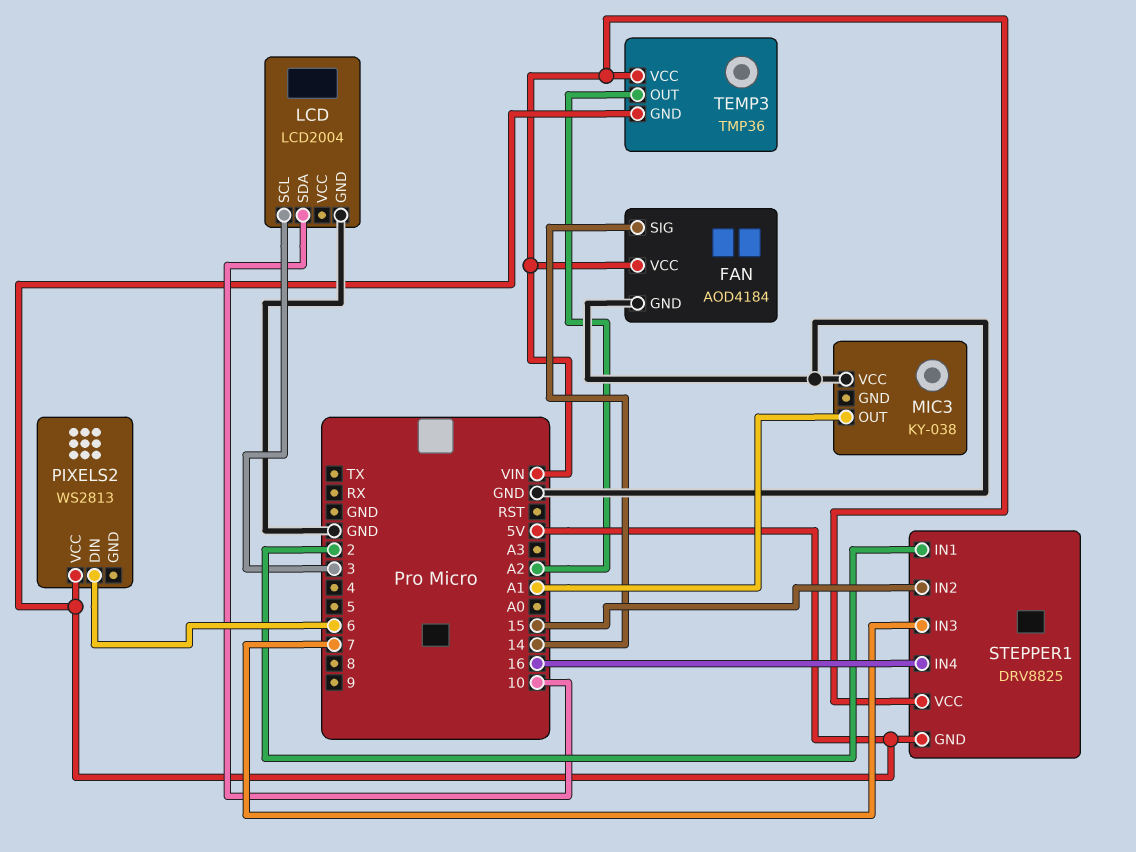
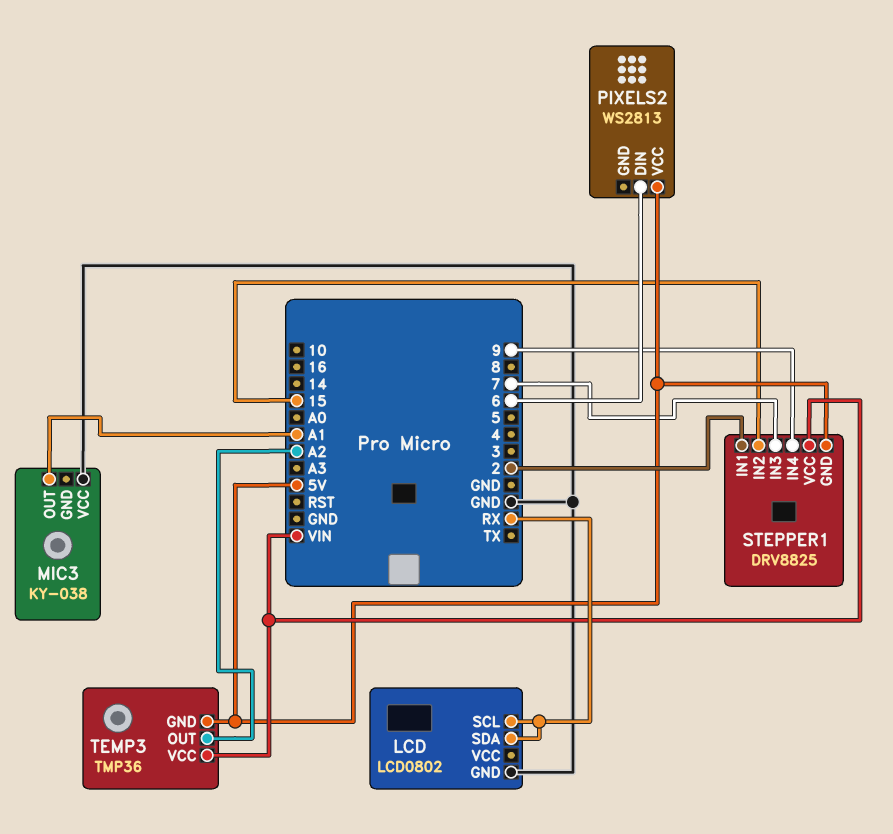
FAN: AOD4184 -> none
FAN pin GND: GND -> none
FAN pin SIG: 14 -> none
FAN pin VCC: VIN -> none
LCD: LCD2004 -> LCD0802
LCD pin SCL: 3 -> RX
LCD pin SDA: 10 -> RX
STEPPER1 pin IN4: 16 -> 9

